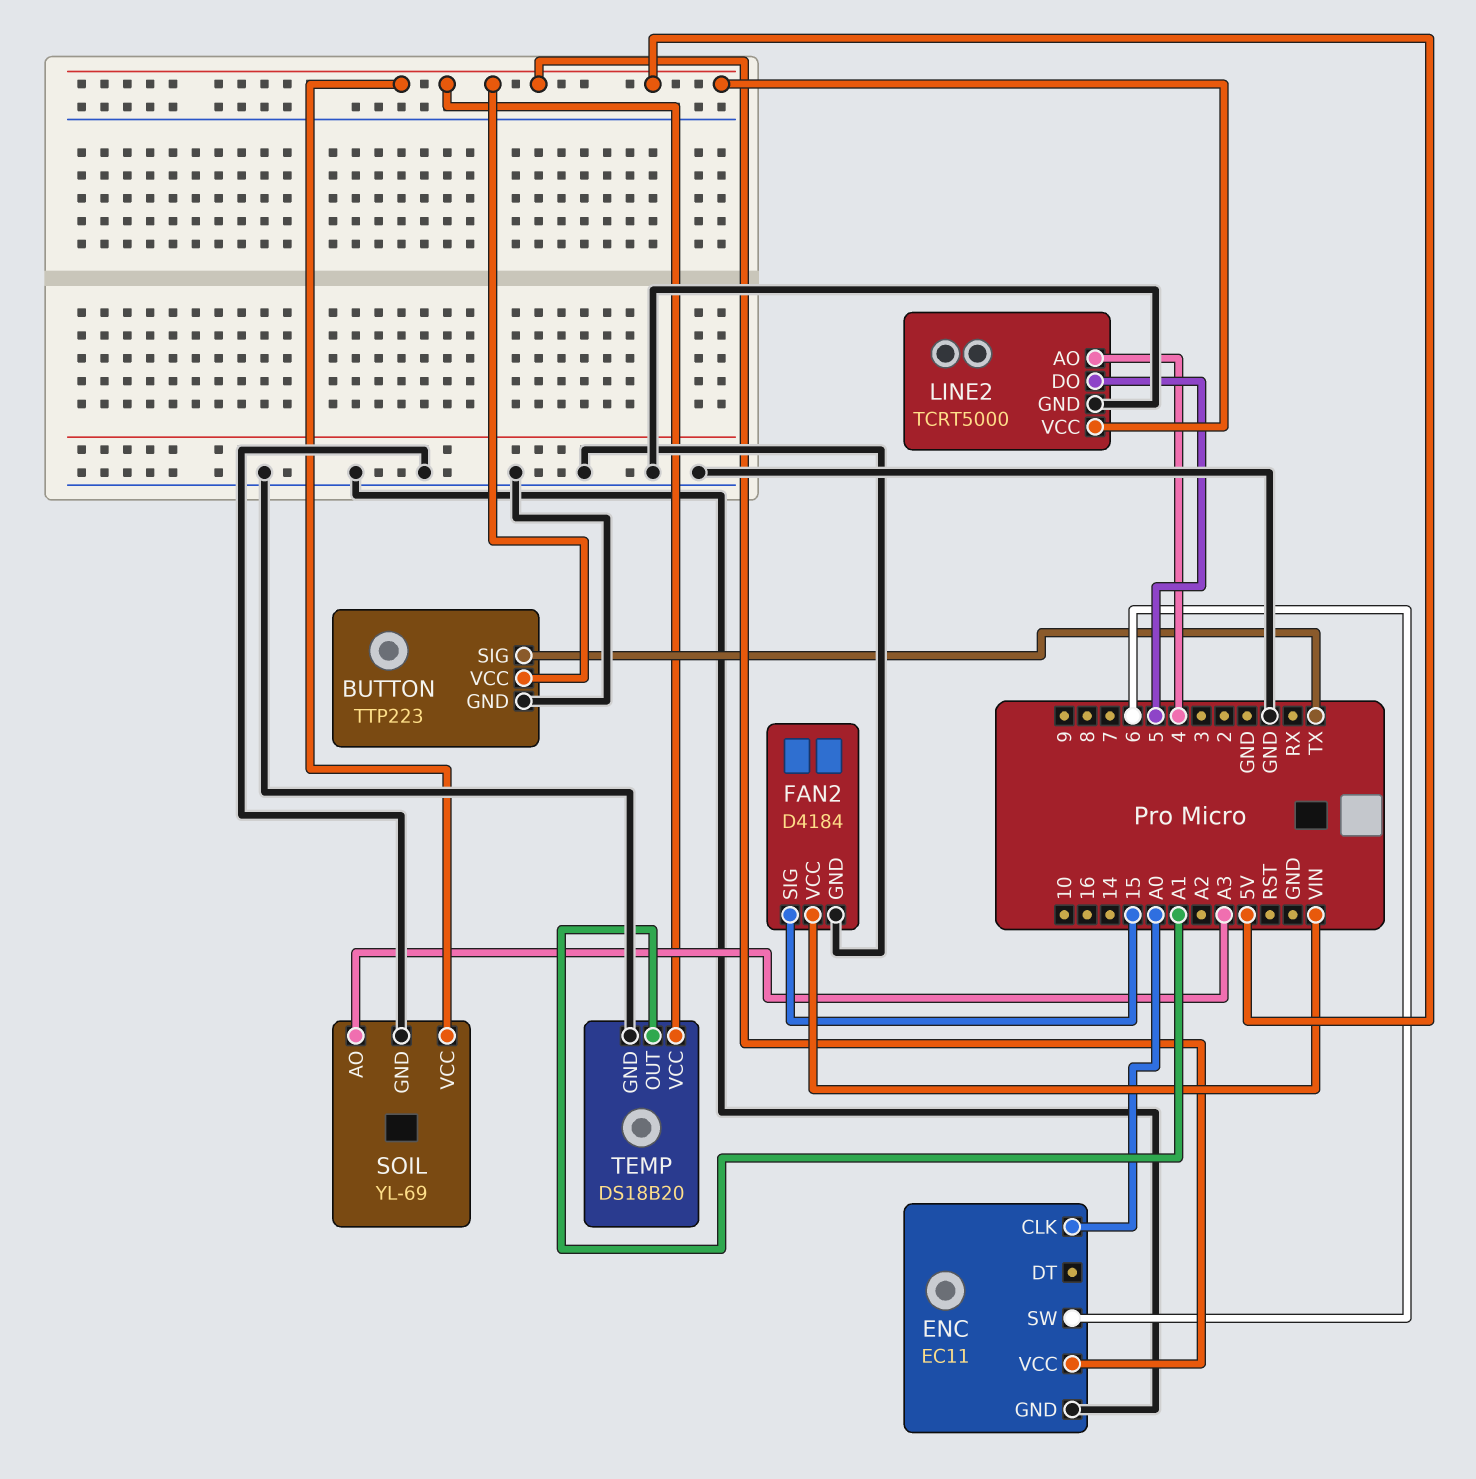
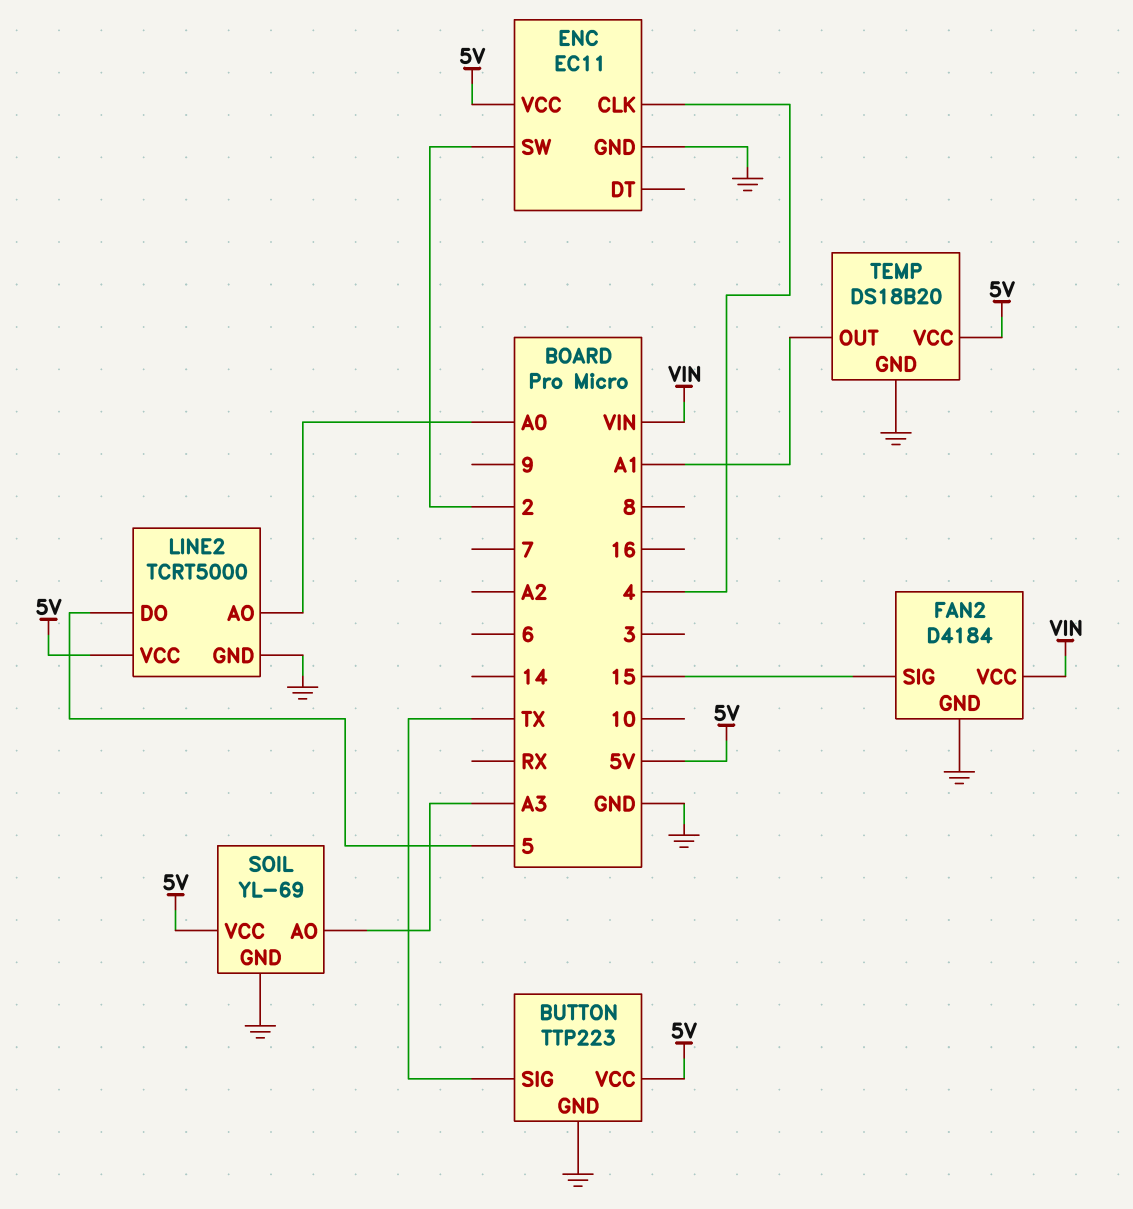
ENC pin CLK: A0 -> 4
ENC pin SW: 6 -> 2
LINE2 pin AO: 4 -> A0

